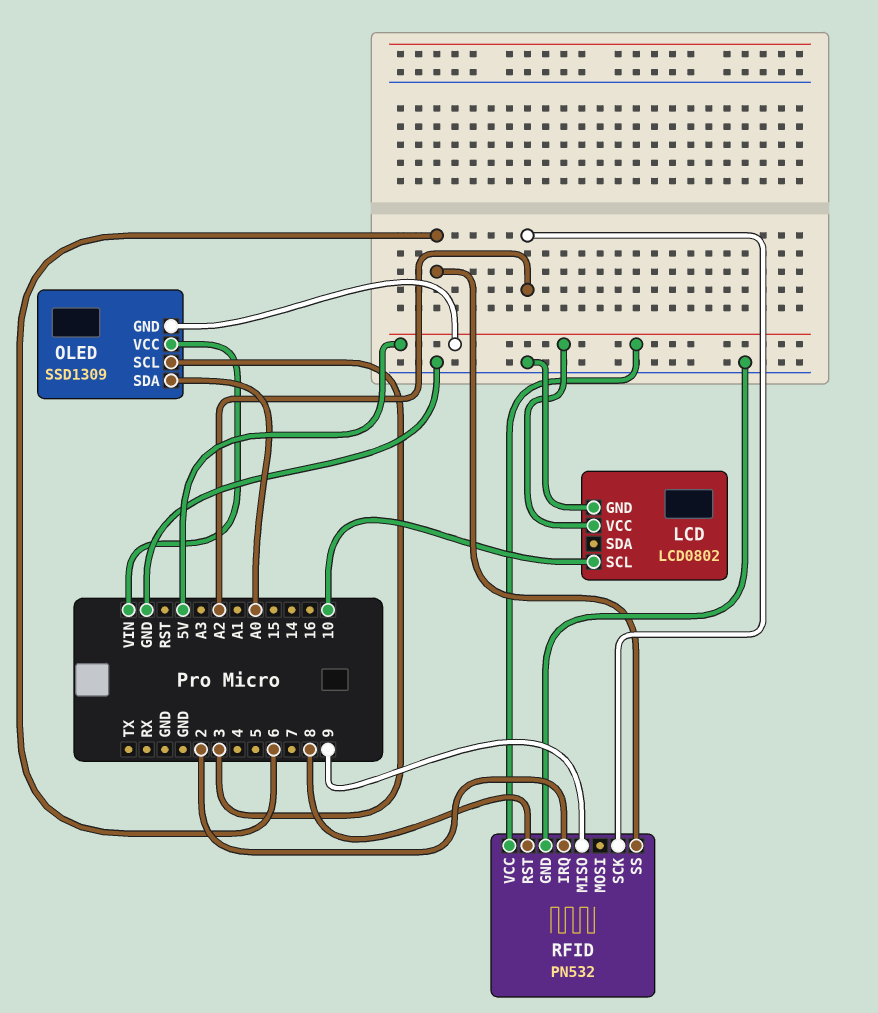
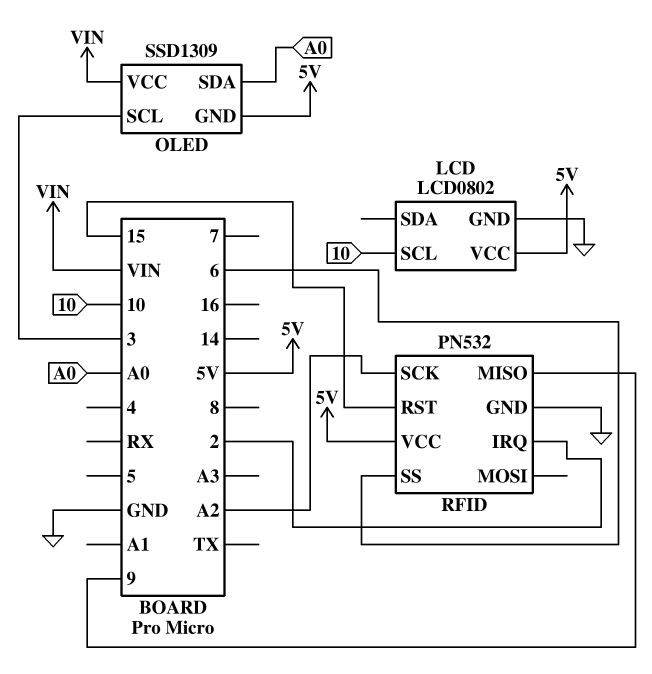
RFID pin RST: 8 -> 15

